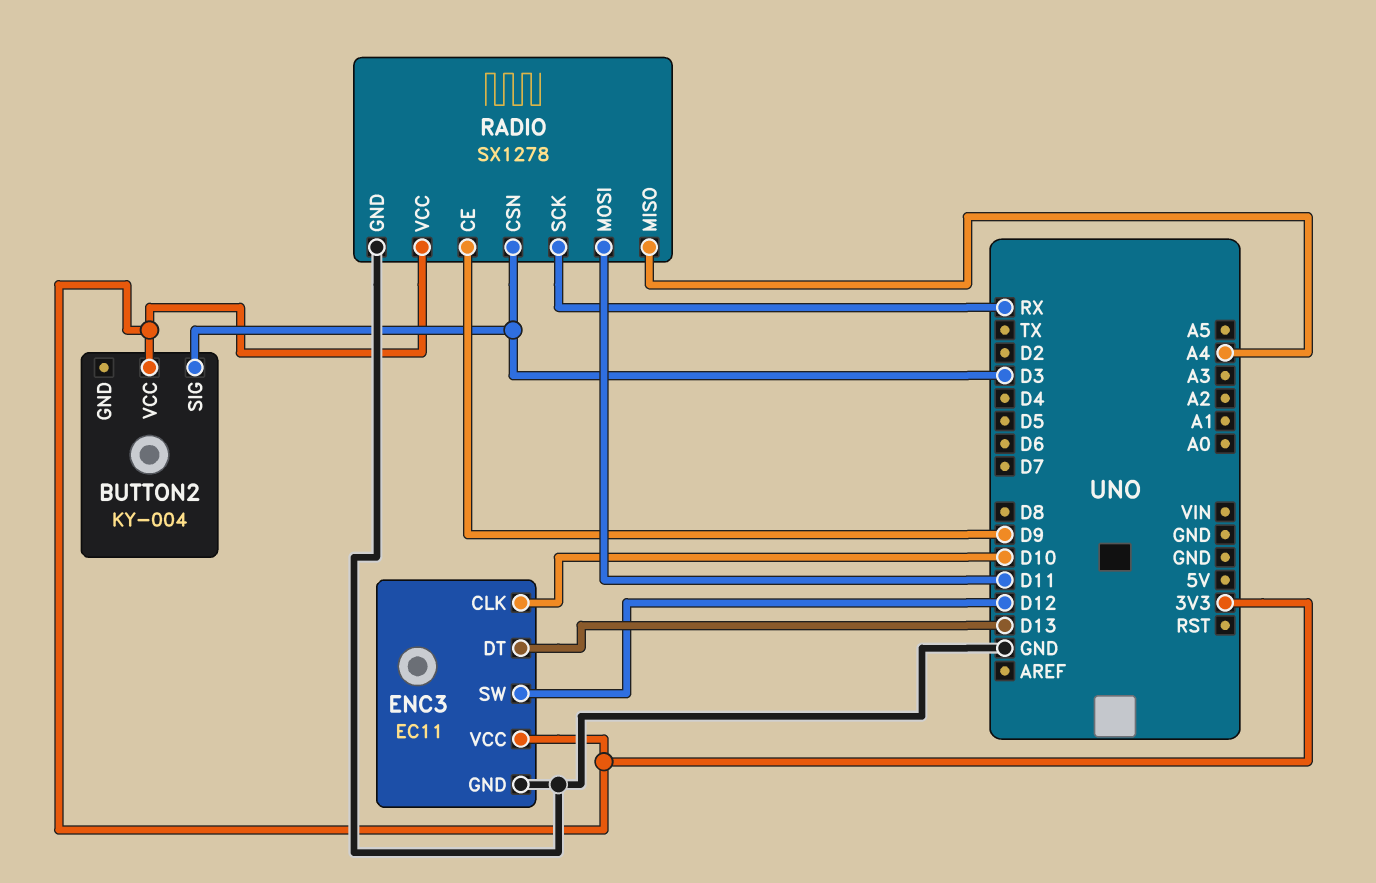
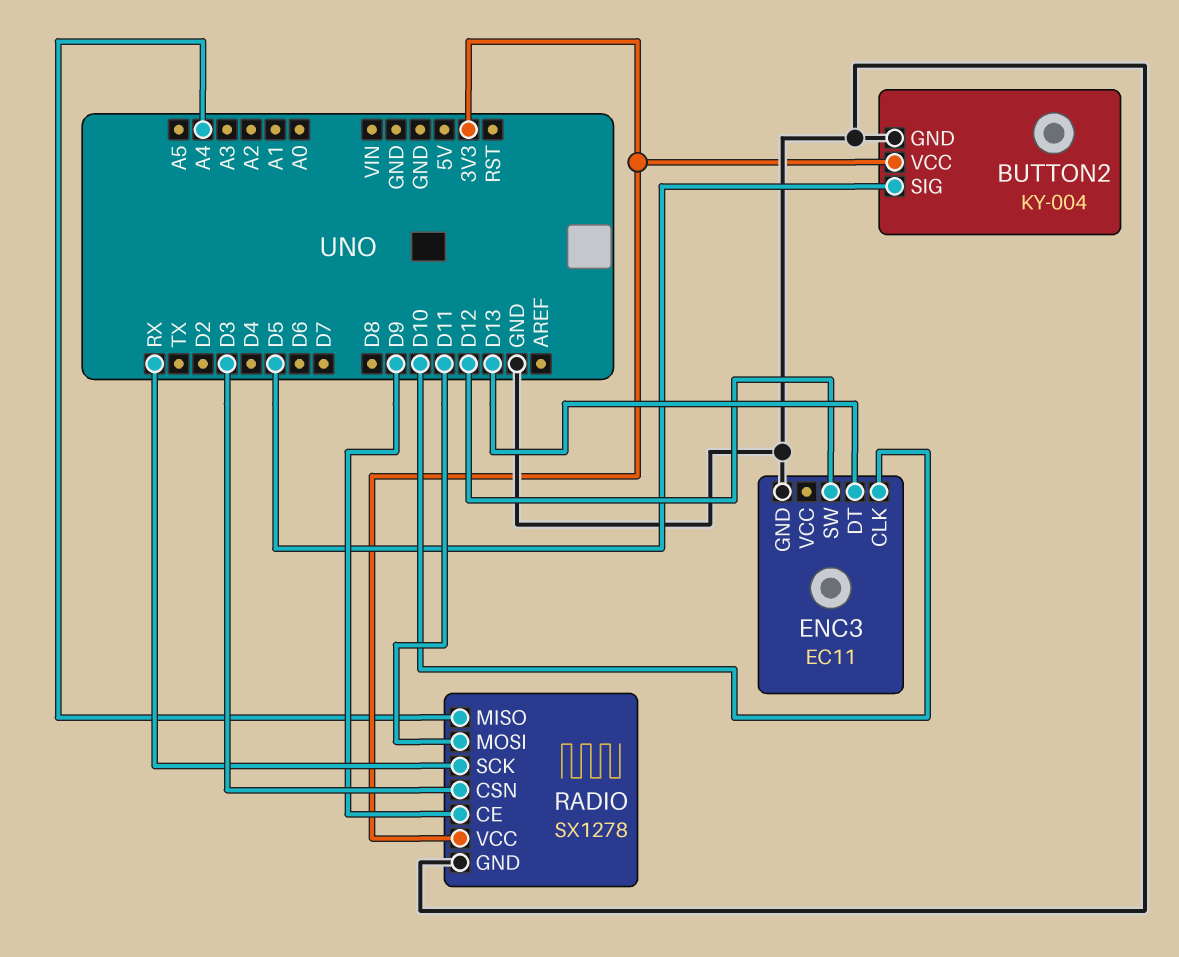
BUTTON2 pin GND: none -> GND
BUTTON2 pin SIG: D3 -> D5
ENC3 pin VCC: 3V3 -> none

